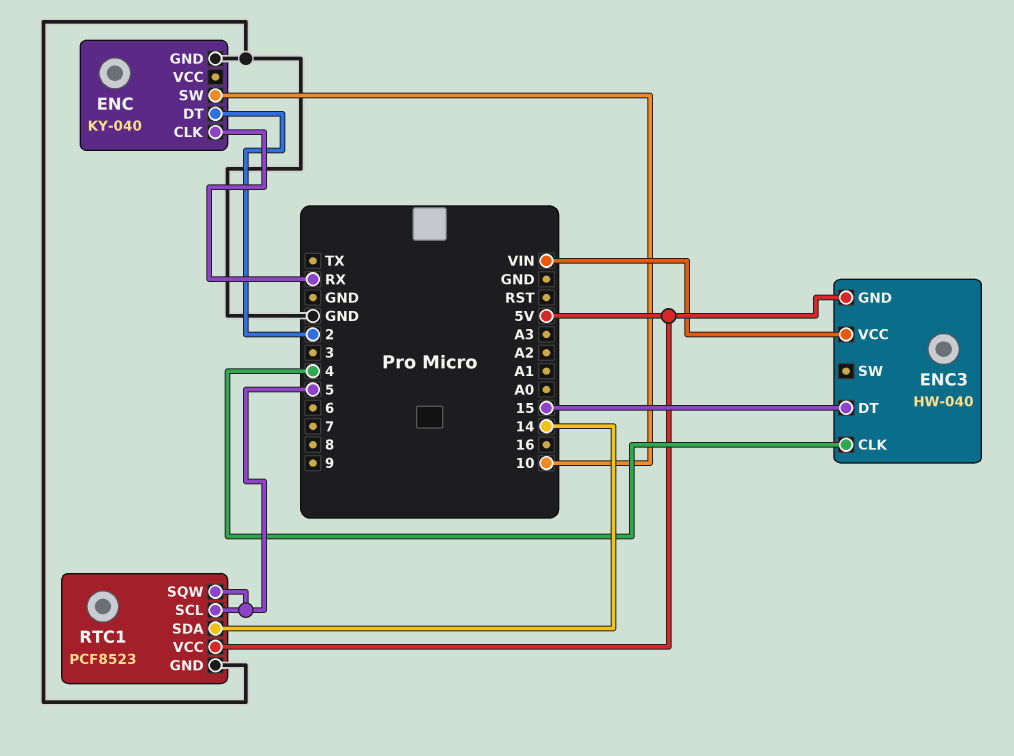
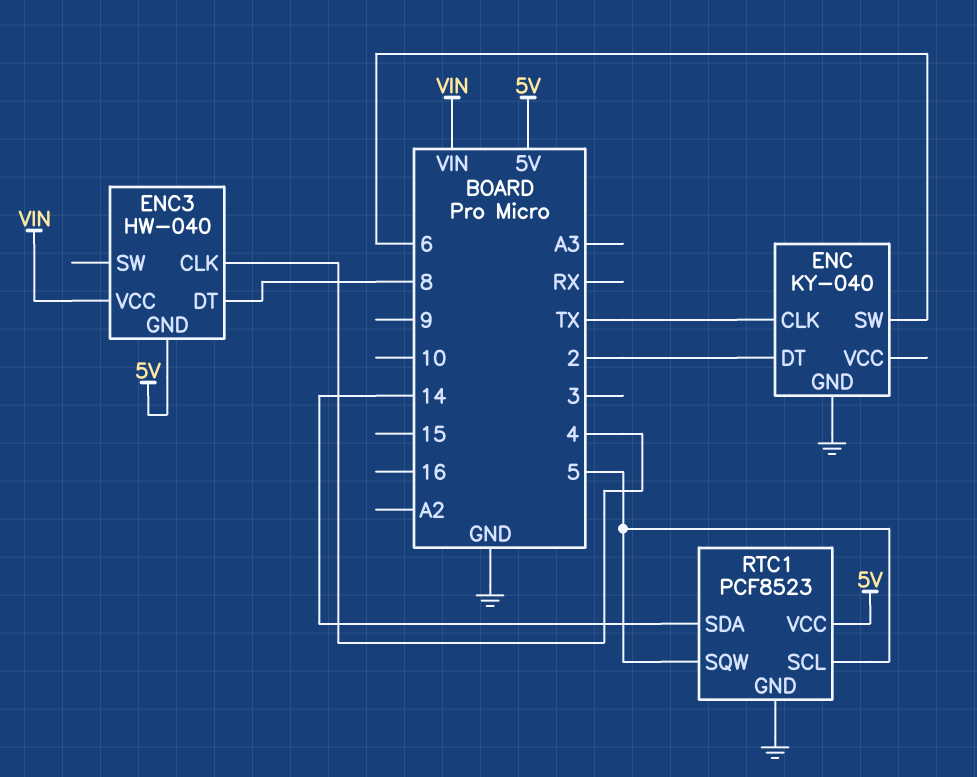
ENC pin CLK: RX -> TX
ENC pin SW: 10 -> 6
ENC3 pin DT: 15 -> 8

